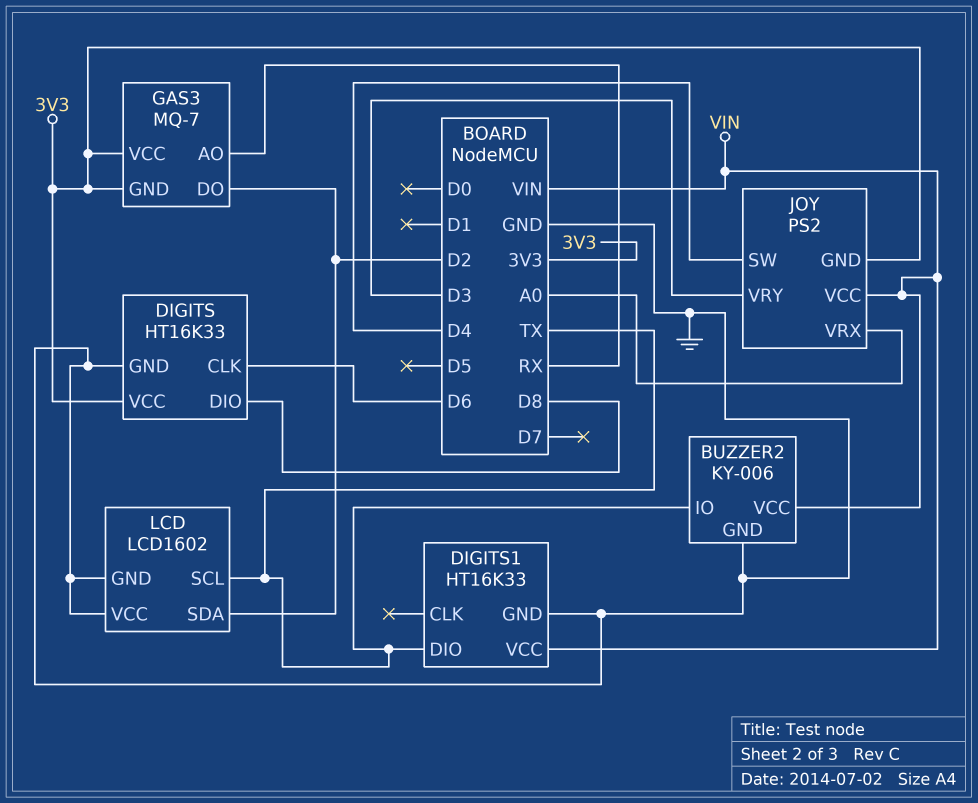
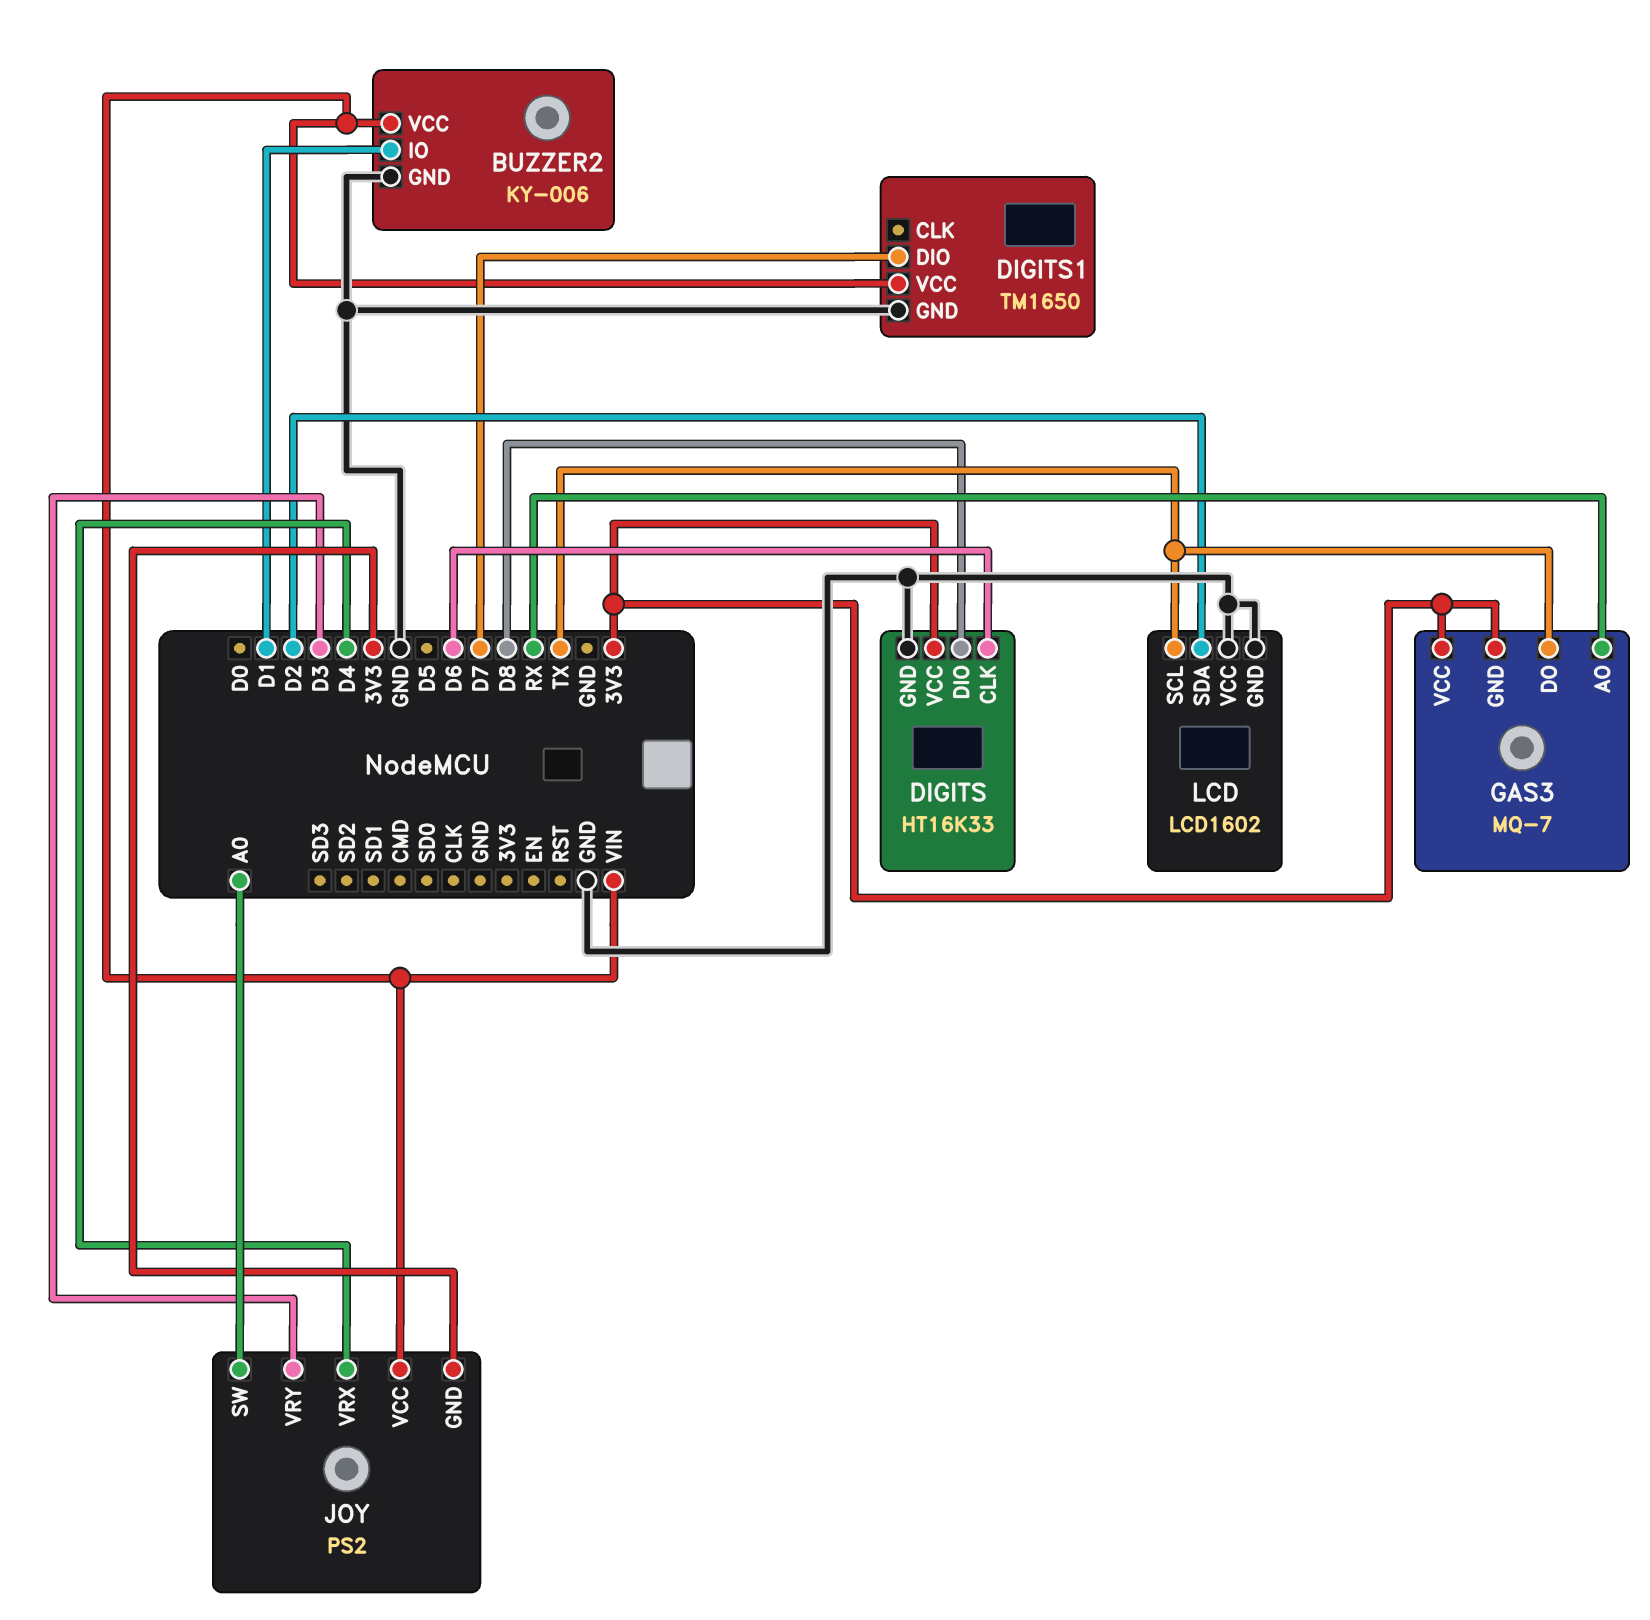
BUZZER2 pin IO: TX -> D1
DIGITS1: HT16K33 -> TM1650
DIGITS1 pin DIO: TX -> D7
GAS3 pin DO: D2 -> TX
JOY pin SW: D4 -> A0
JOY pin VRX: A0 -> D4

